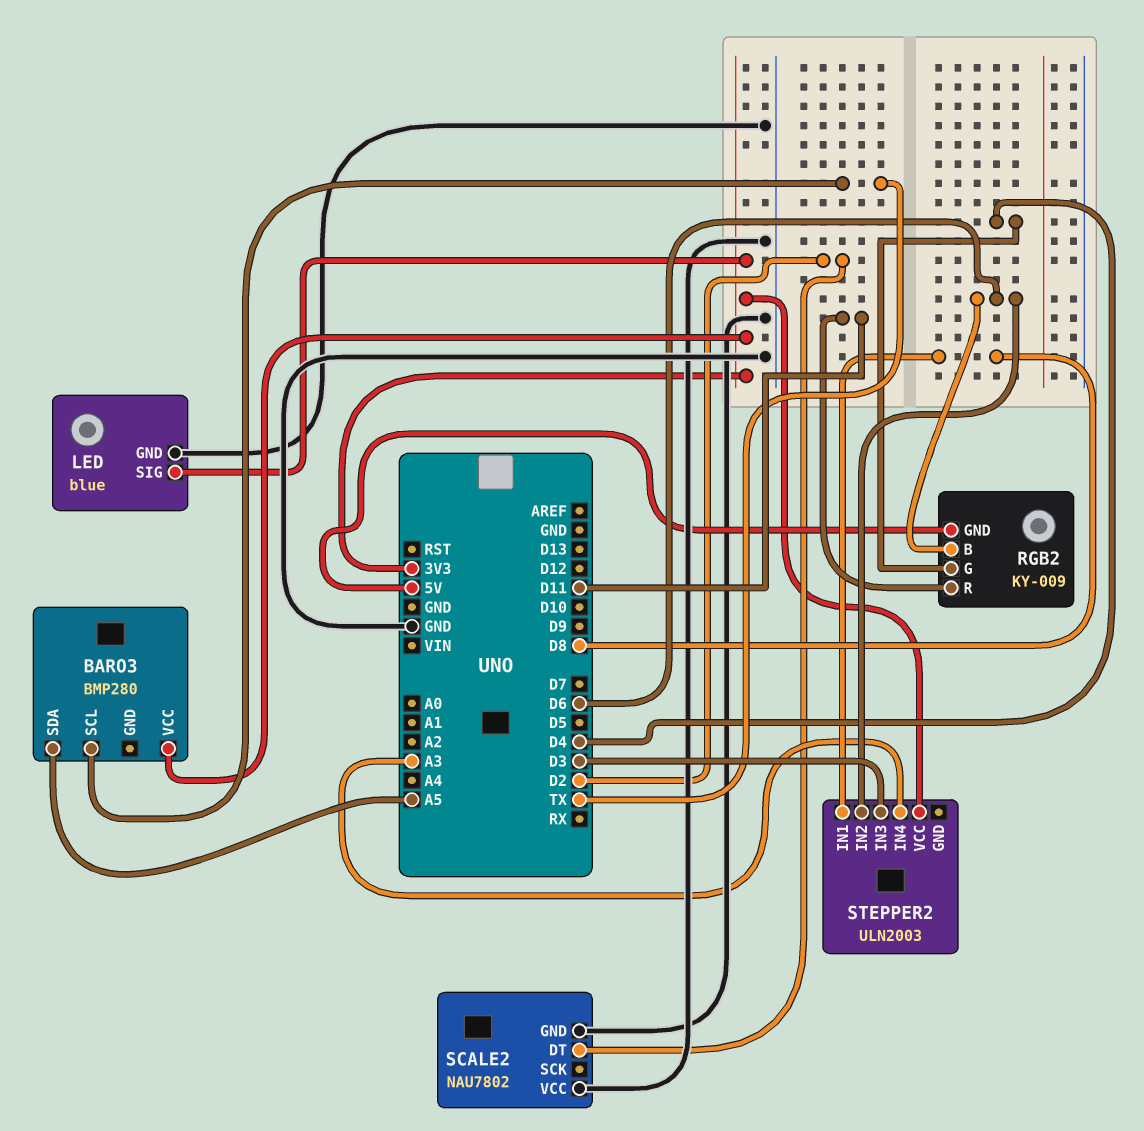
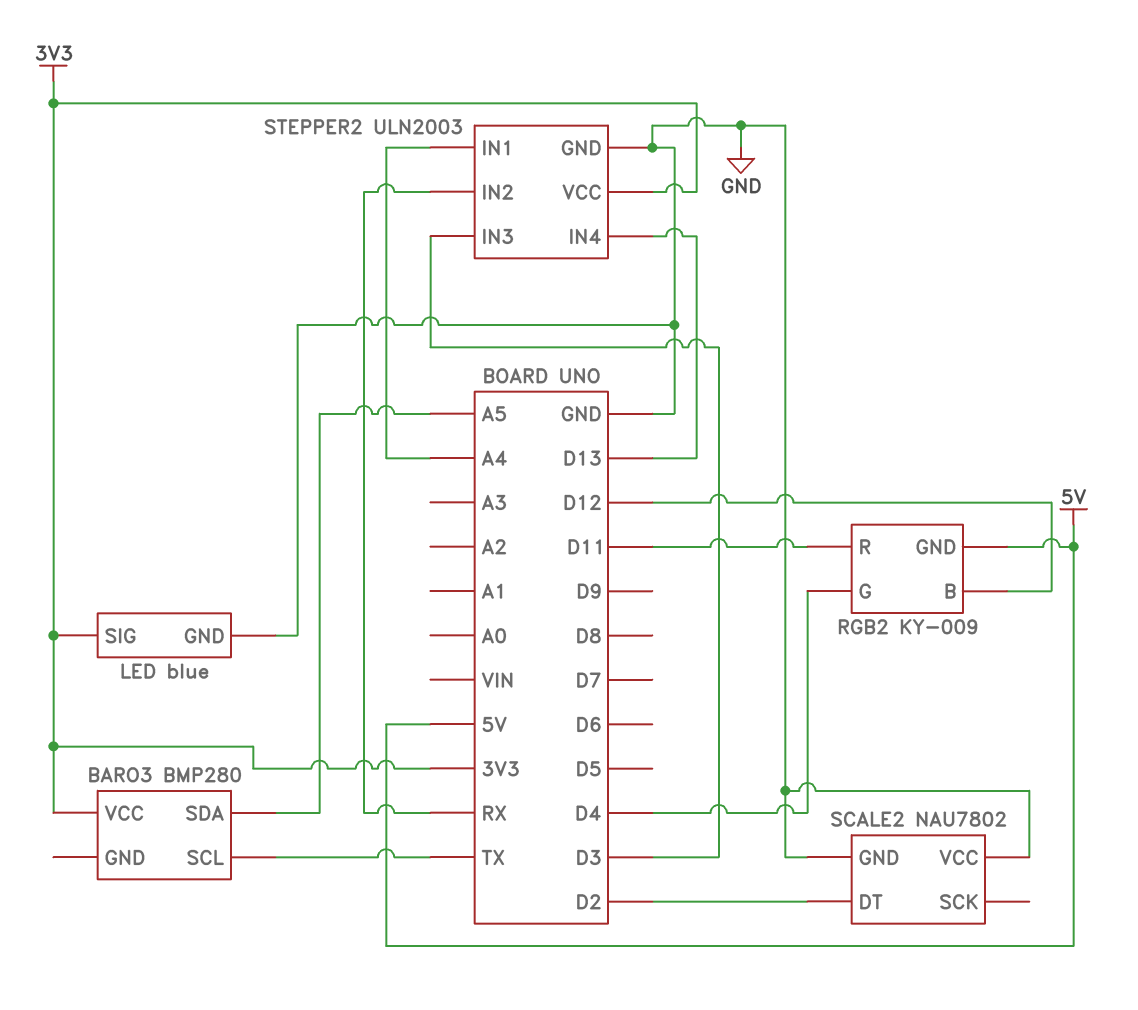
RGB2 pin B: D6 -> D12
STEPPER2 pin GND: none -> GND
STEPPER2 pin IN1: D8 -> A4
STEPPER2 pin IN2: D6 -> RX
STEPPER2 pin IN4: A3 -> D13

